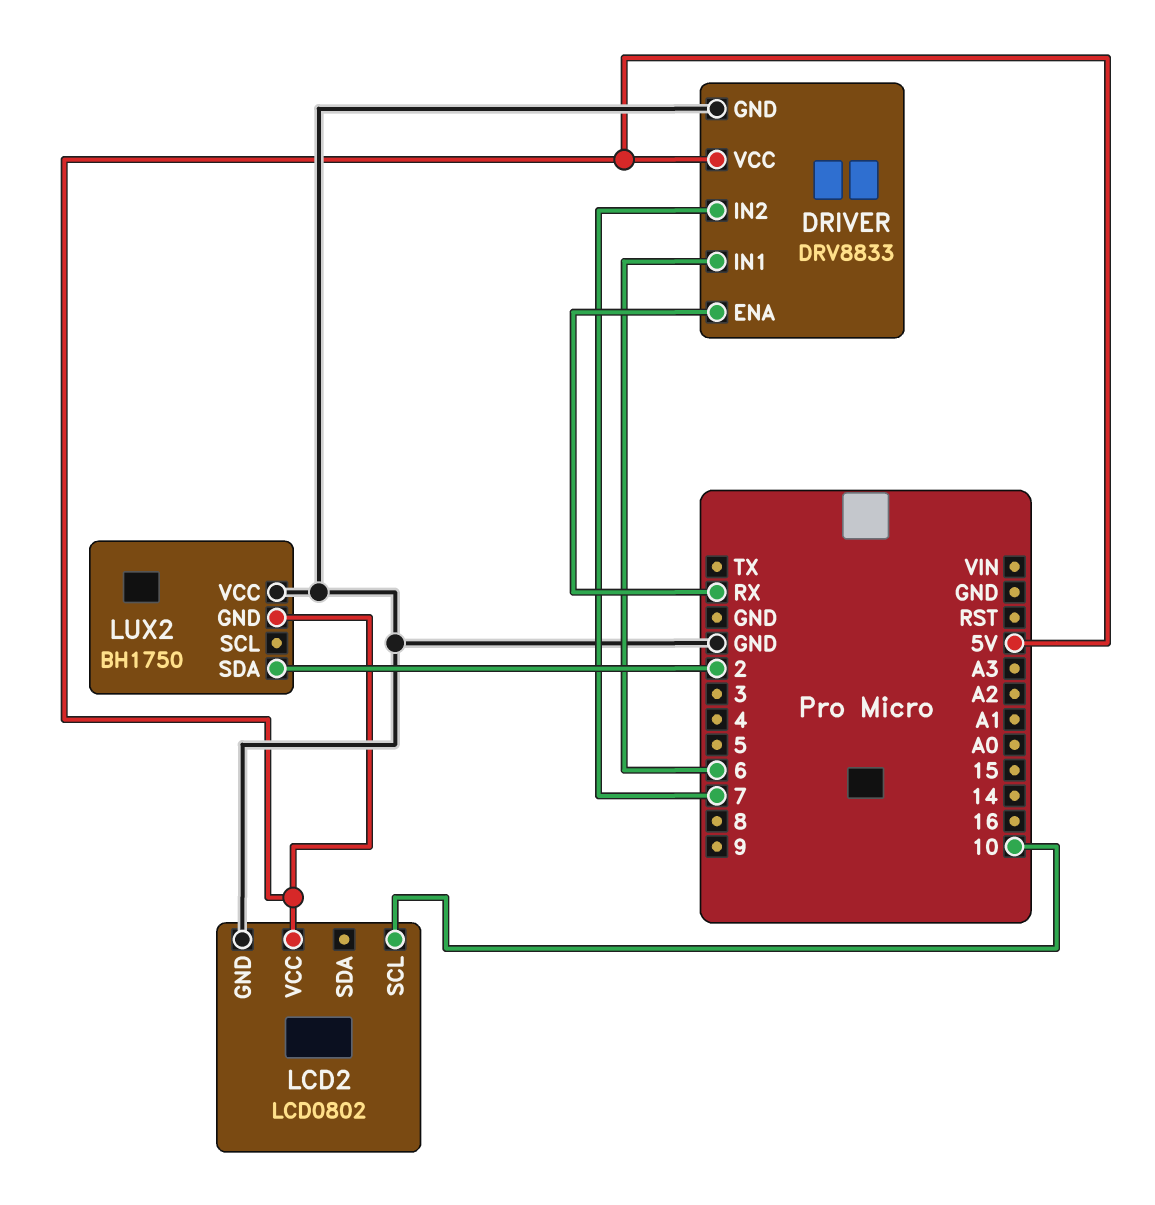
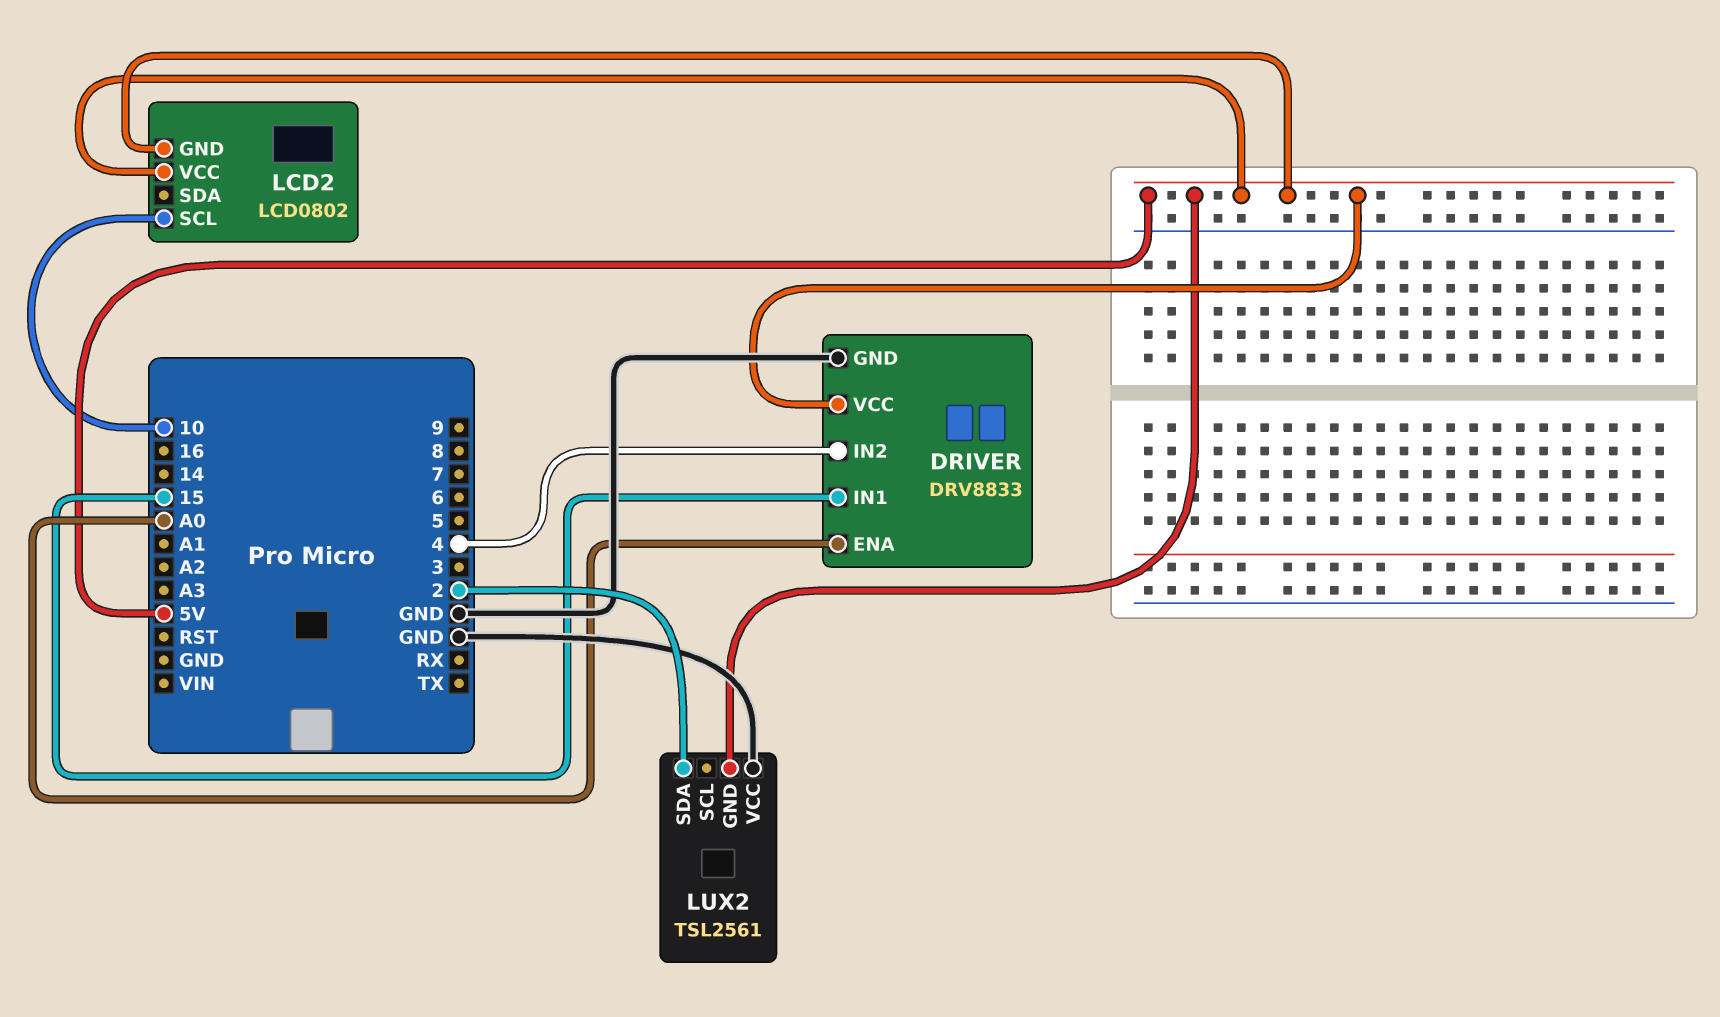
DRIVER pin ENA: RX -> A0
DRIVER pin IN1: 6 -> 15
DRIVER pin IN2: 7 -> 4
LCD2 pin GND: GND -> 5V
LUX2: BH1750 -> TSL2561

